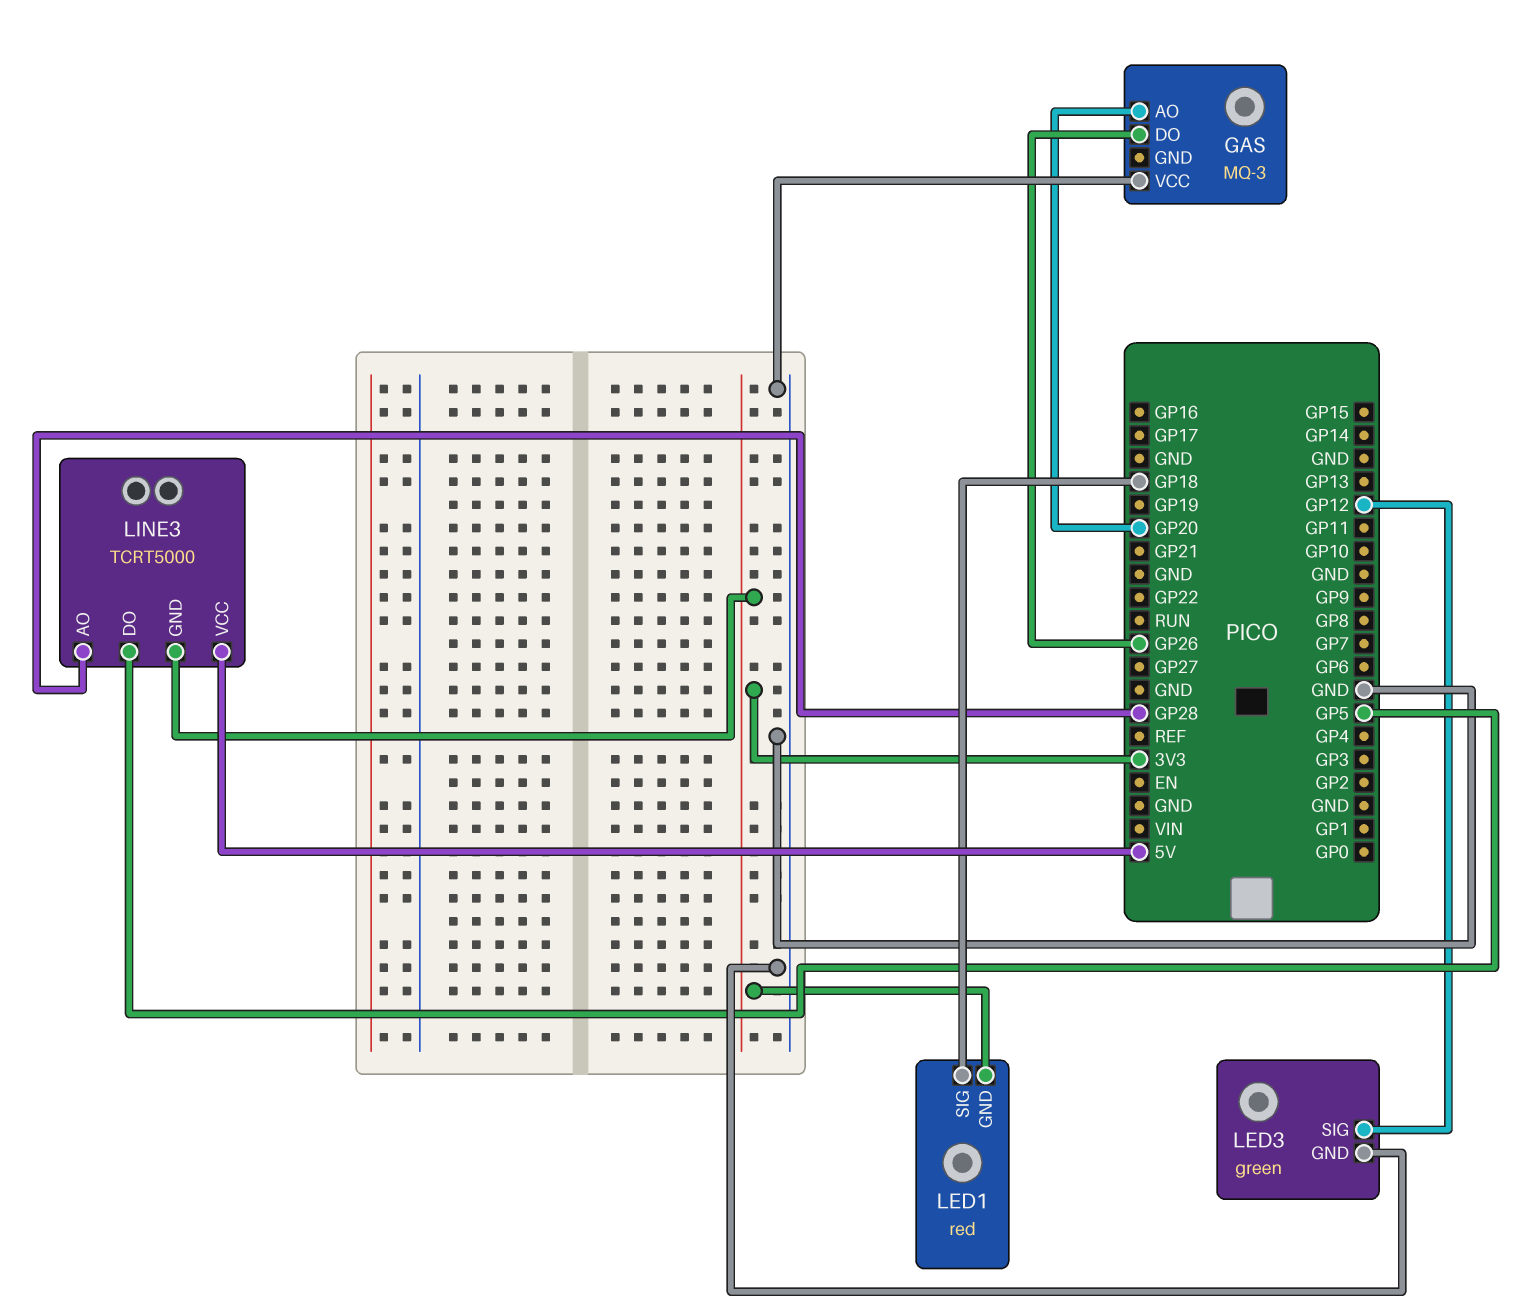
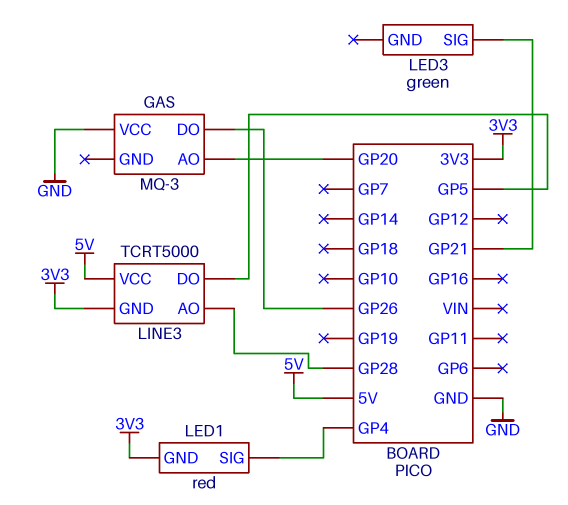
LED1 pin SIG: GP18 -> GP4
LED3 pin GND: GND -> none
LED3 pin SIG: GP12 -> GP21

